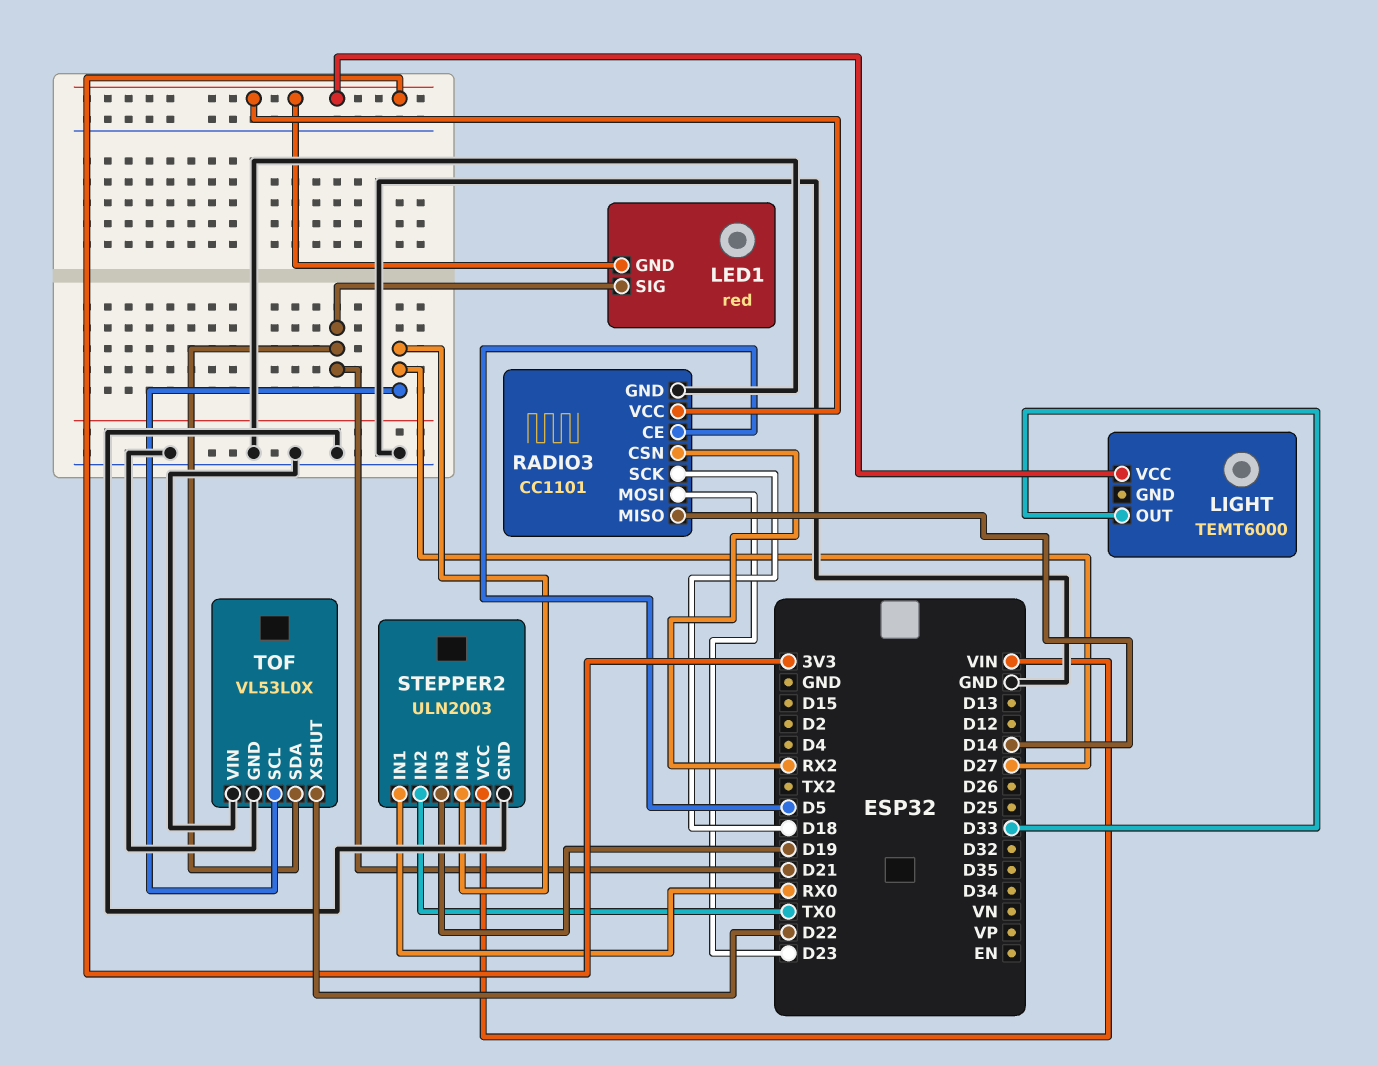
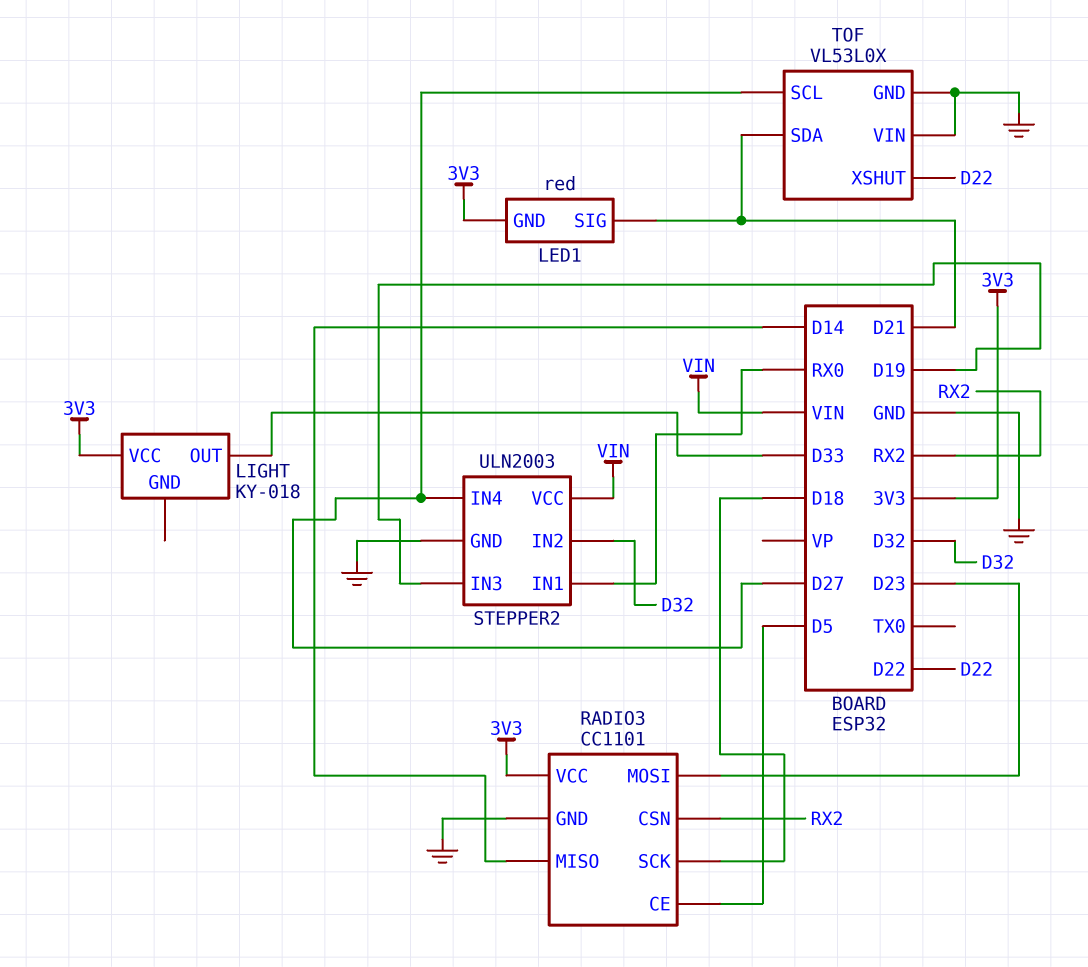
LIGHT: TEMT6000 -> KY-018
STEPPER2 pin IN2: TX0 -> D32

